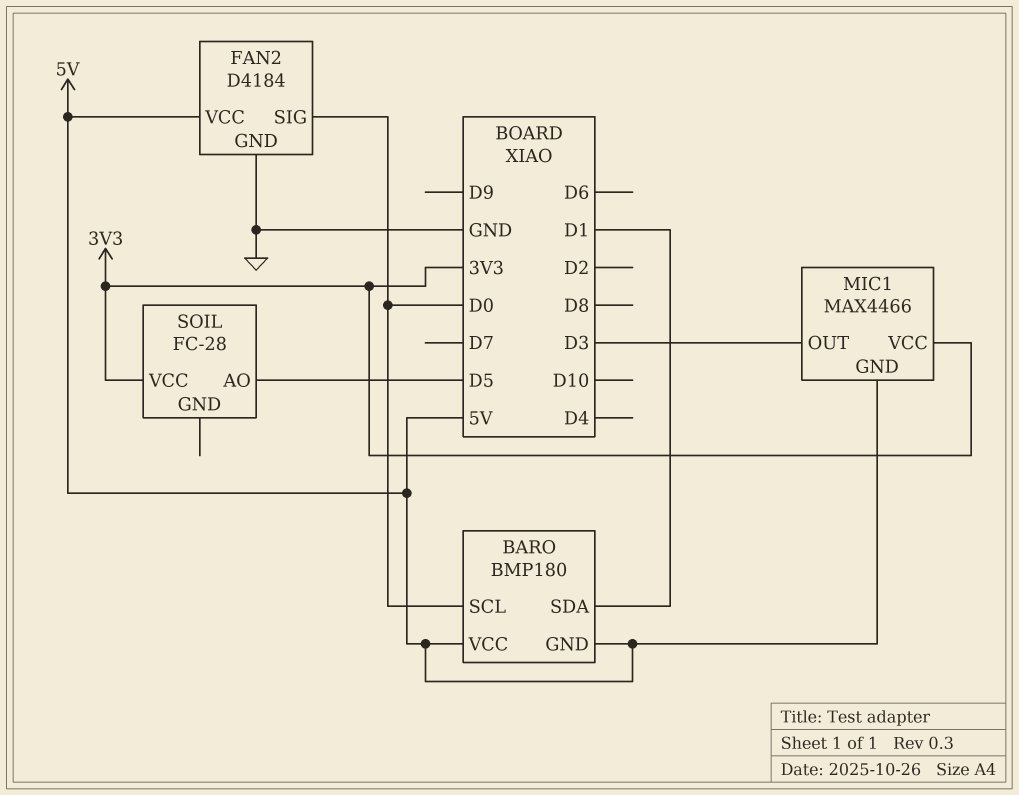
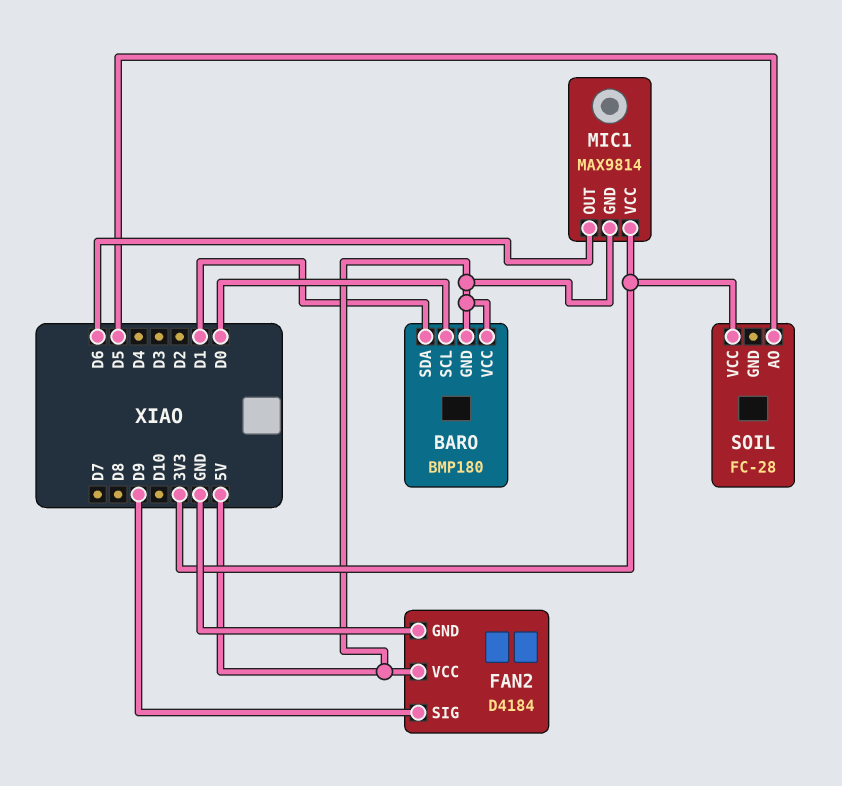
FAN2 pin SIG: D0 -> D9
MIC1: MAX4466 -> MAX9814
MIC1 pin OUT: D3 -> D6

